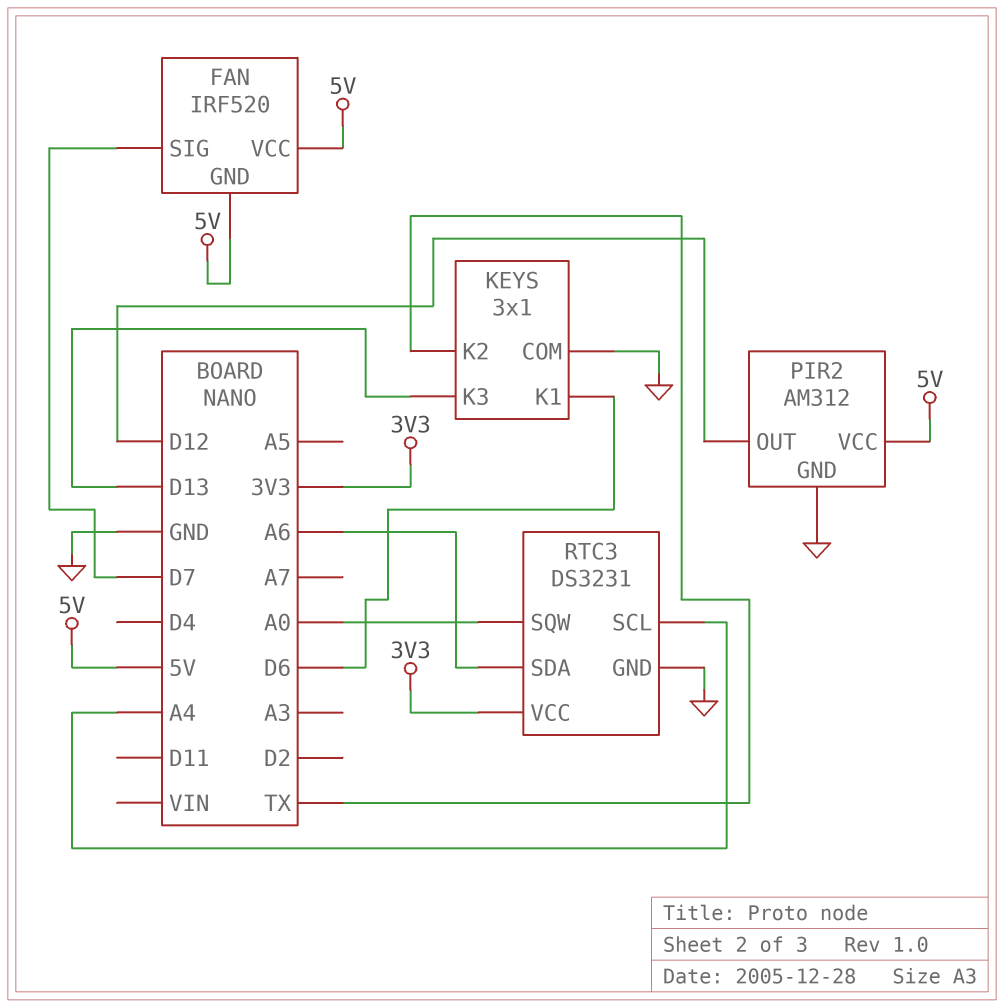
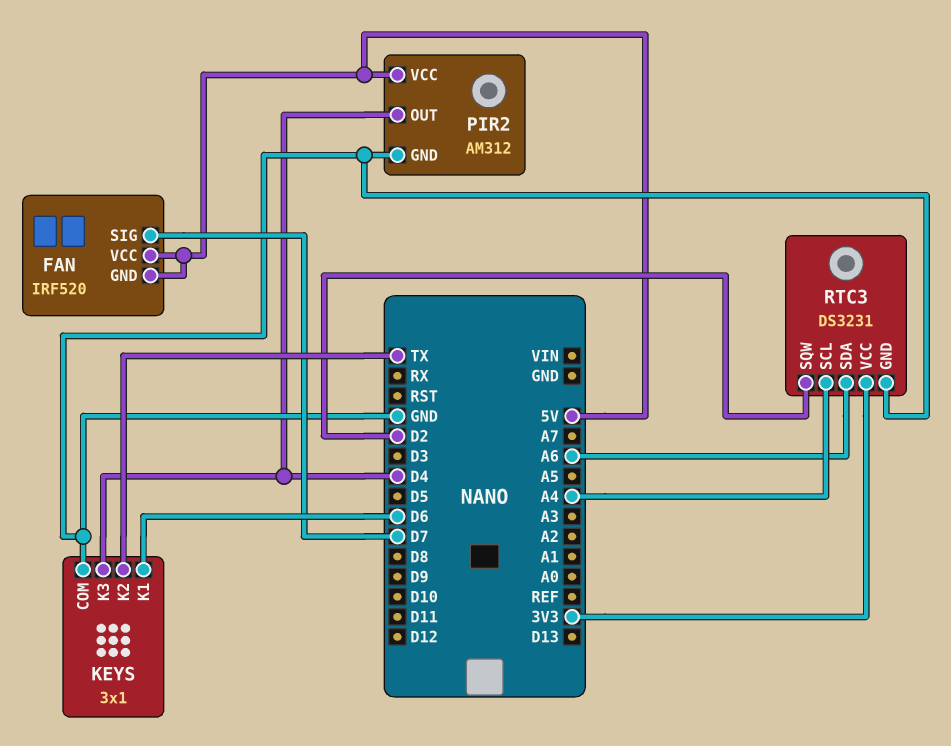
KEYS pin K3: D13 -> D4
PIR2 pin OUT: D12 -> D4
RTC3 pin SQW: A0 -> D2

